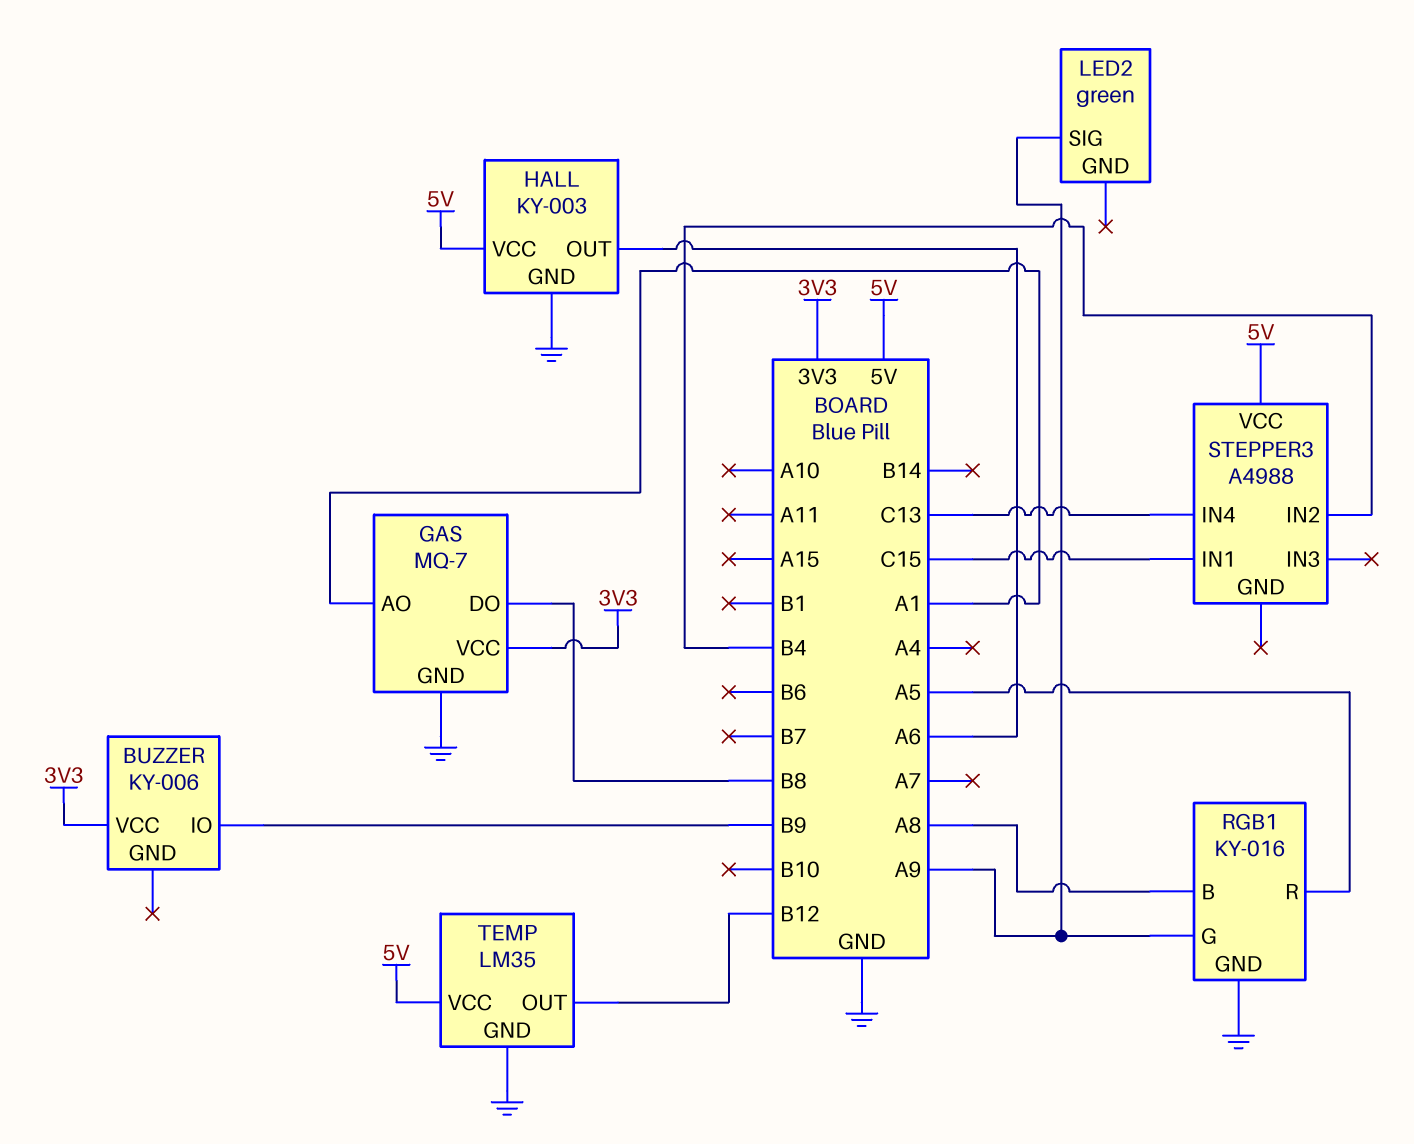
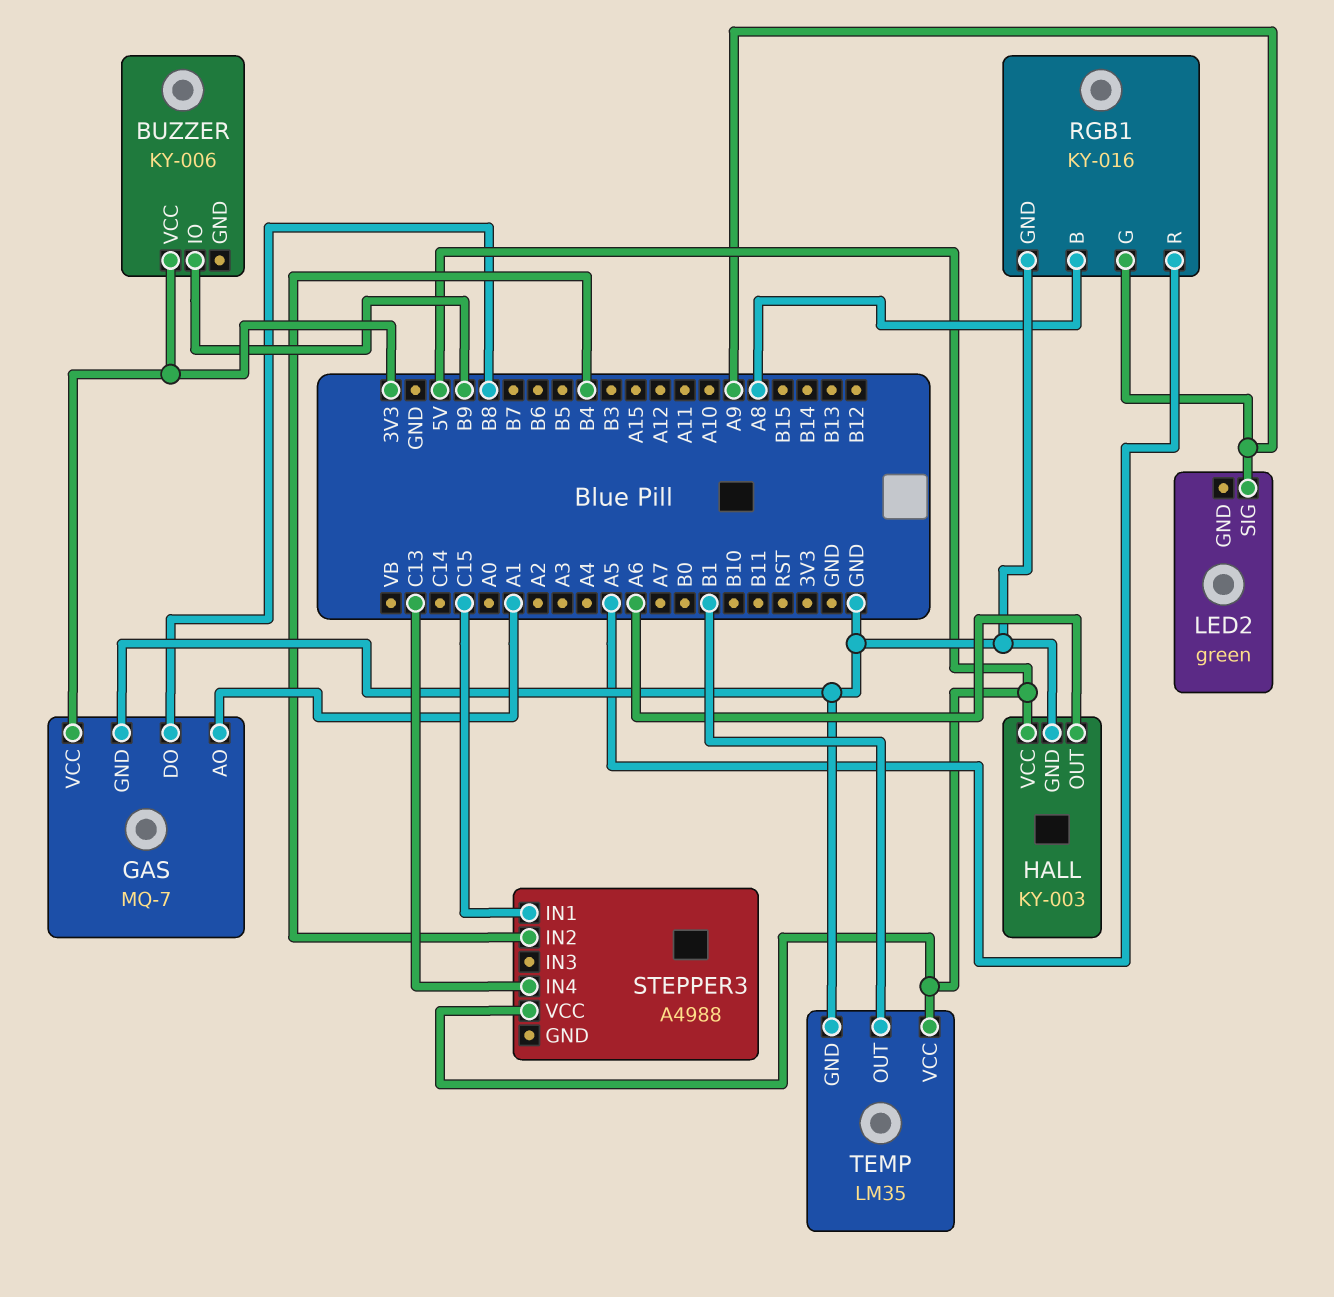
TEMP pin OUT: B12 -> B1

